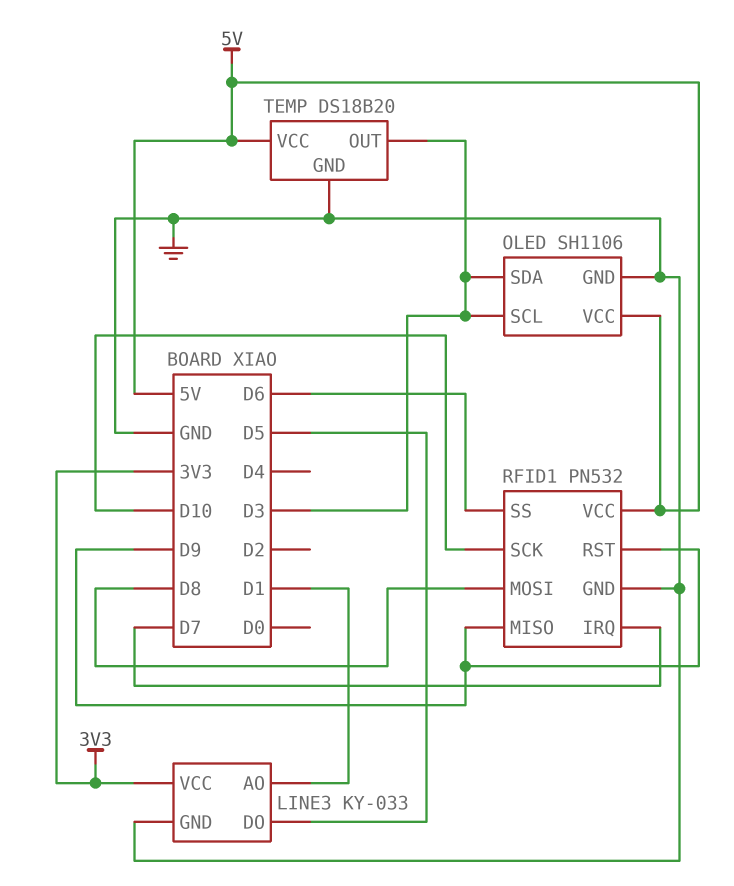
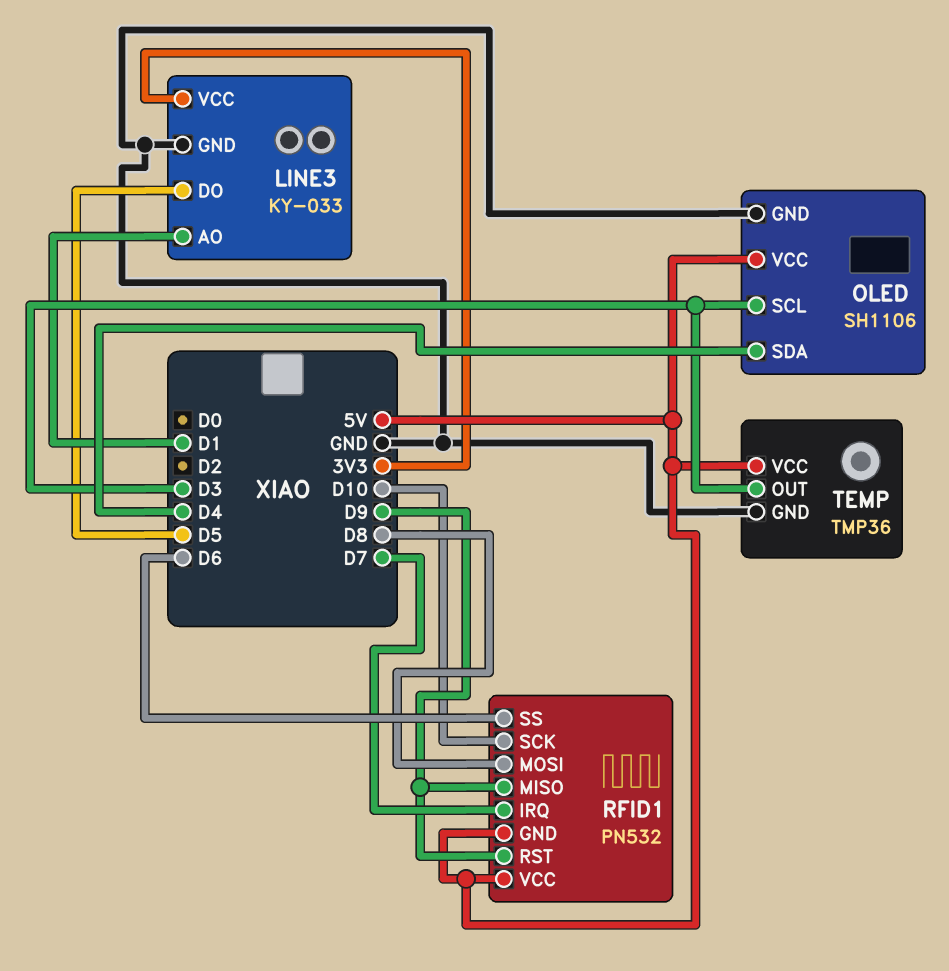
OLED pin SDA: D3 -> D4
RFID1 pin GND: GND -> 5V
TEMP: DS18B20 -> TMP36

